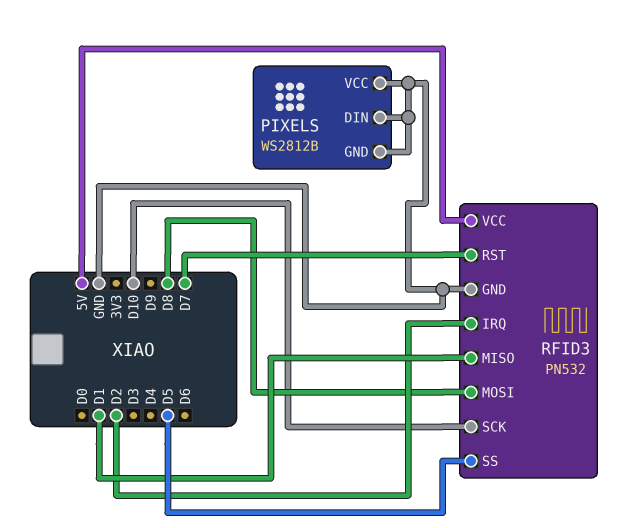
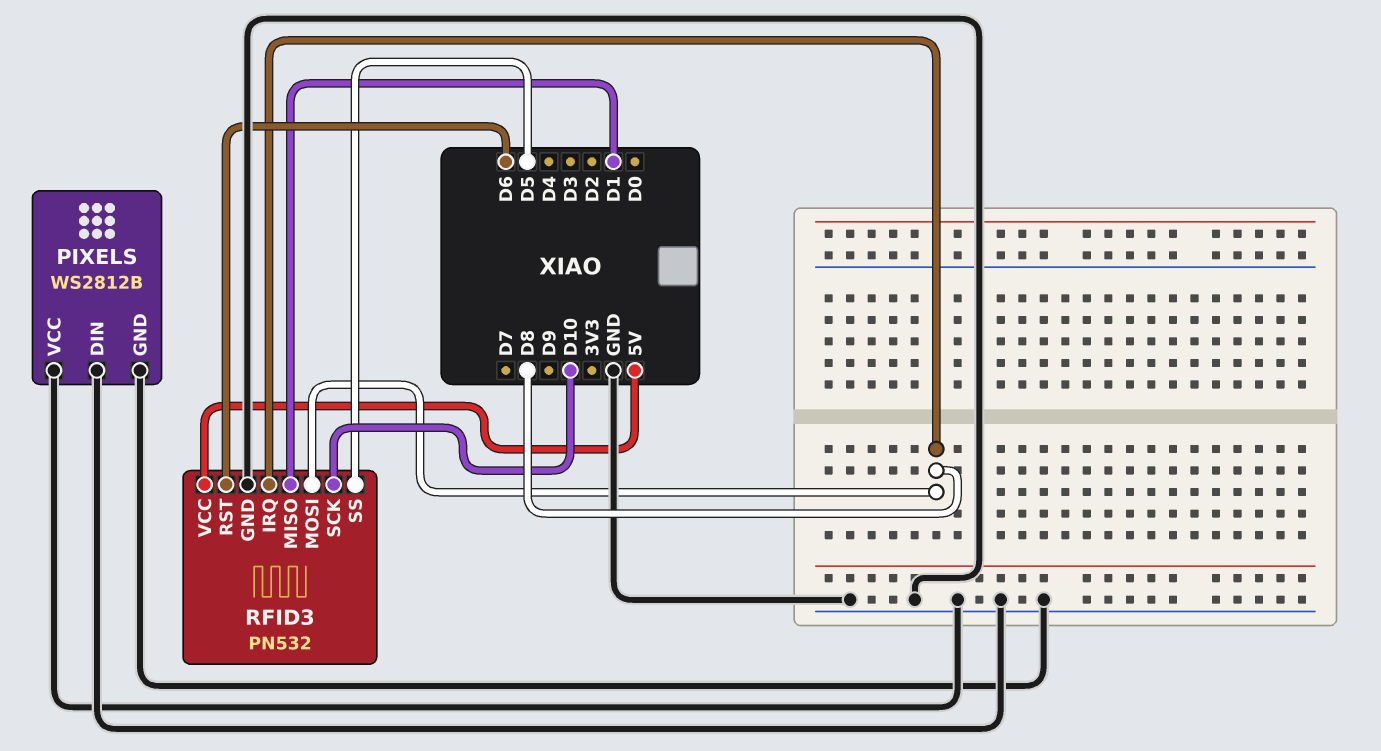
RFID3 pin IRQ: D2 -> D8
RFID3 pin RST: D7 -> D6

